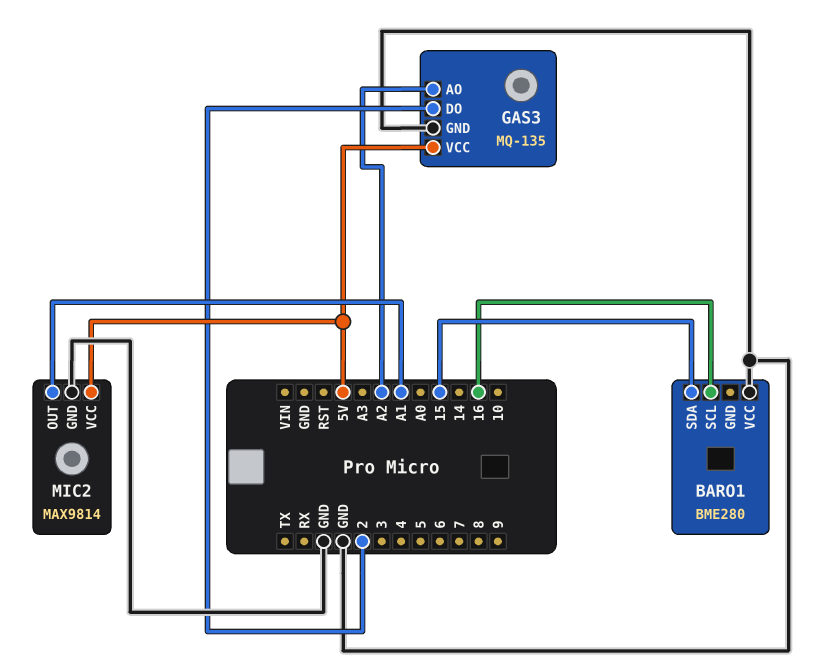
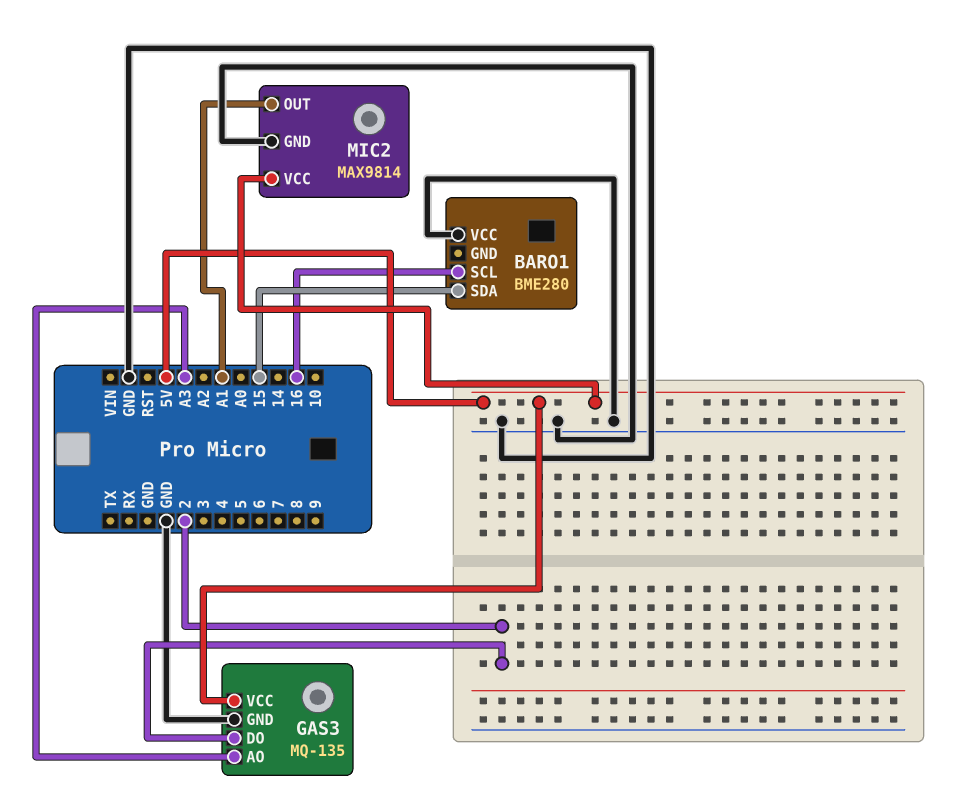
GAS3 pin AO: A2 -> A3

